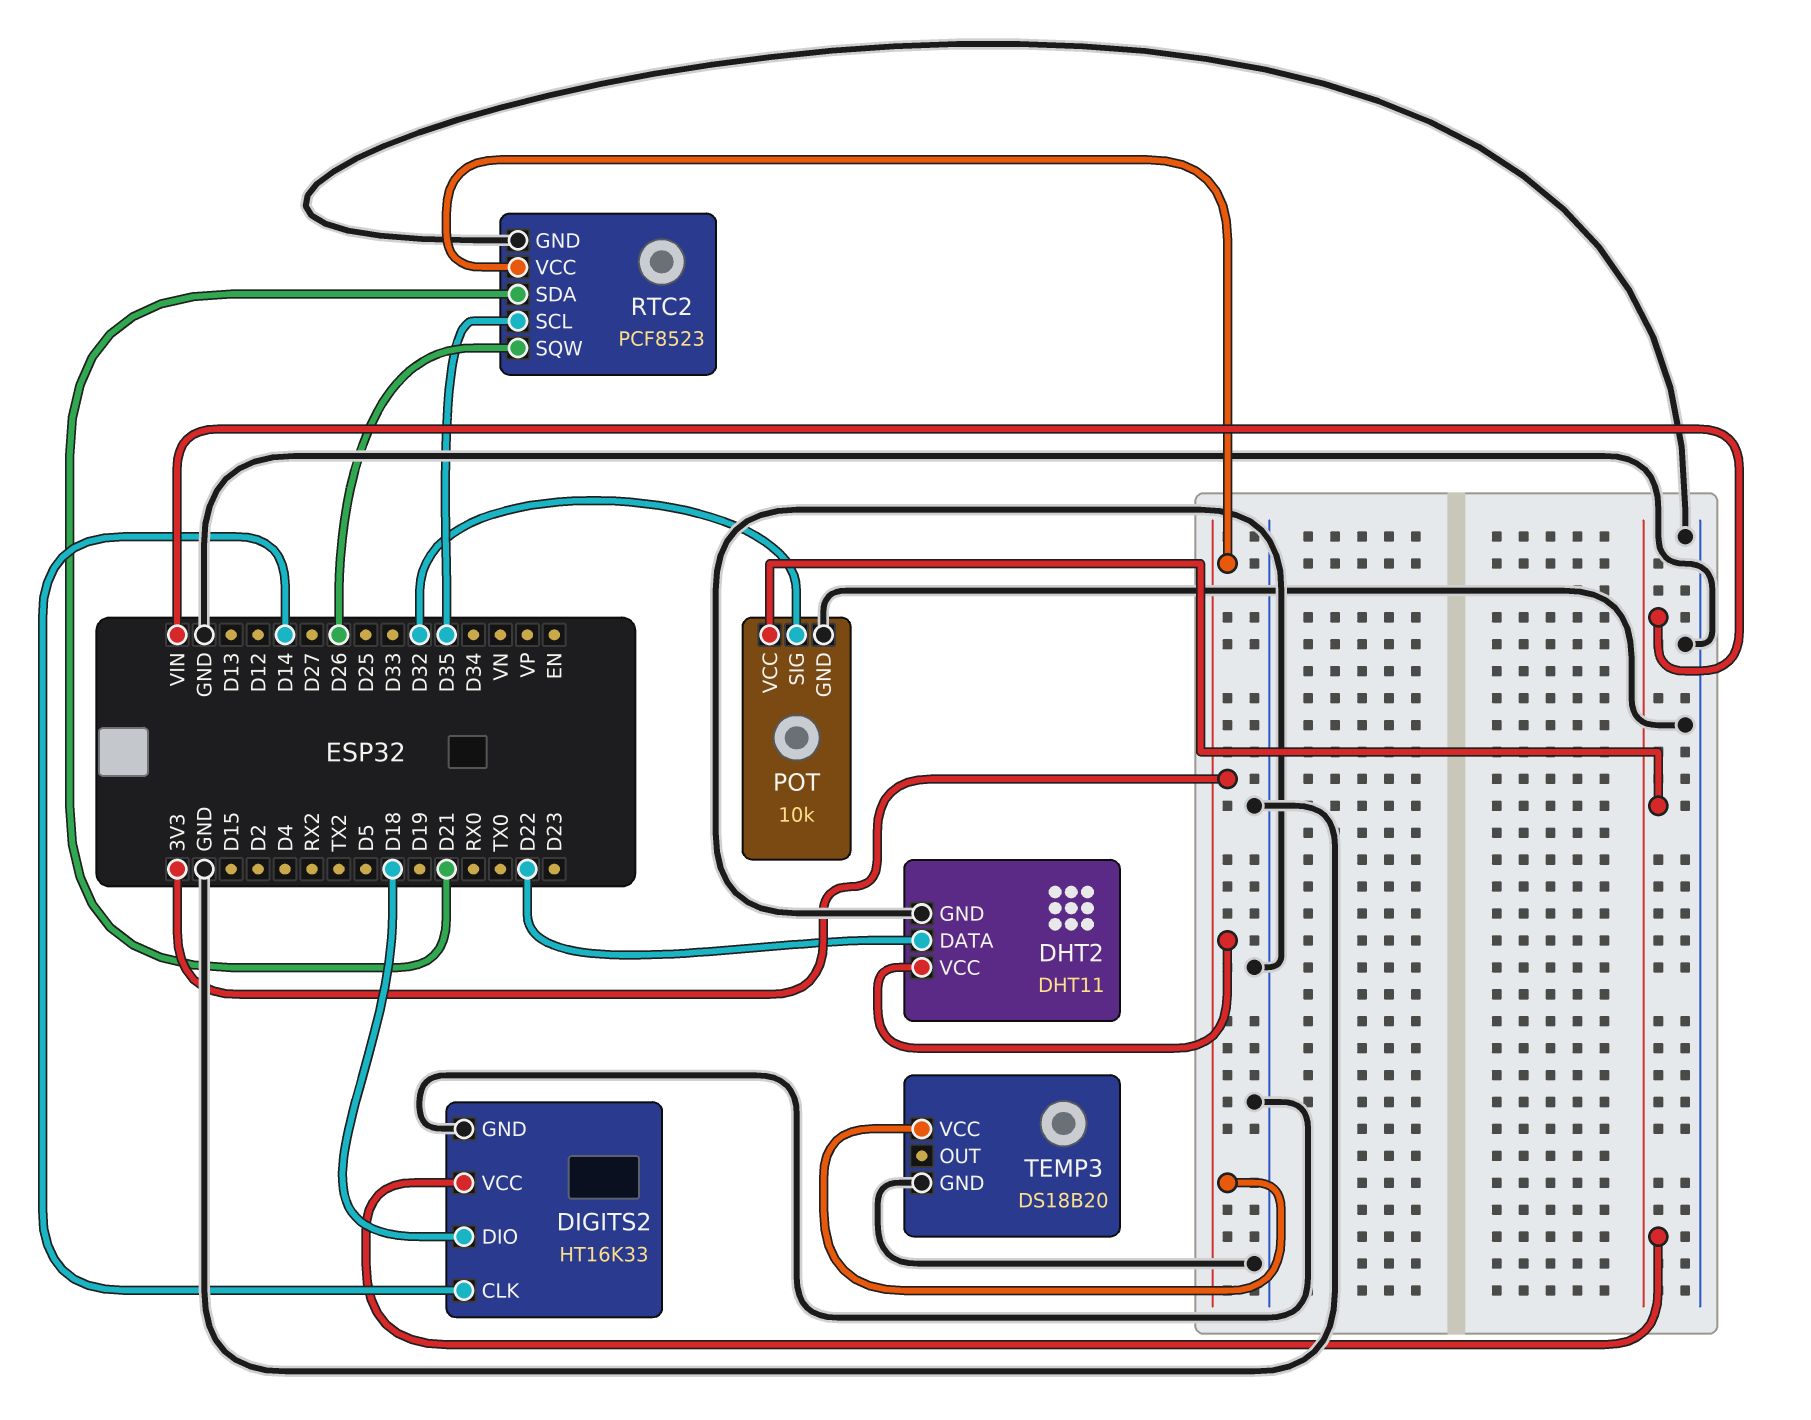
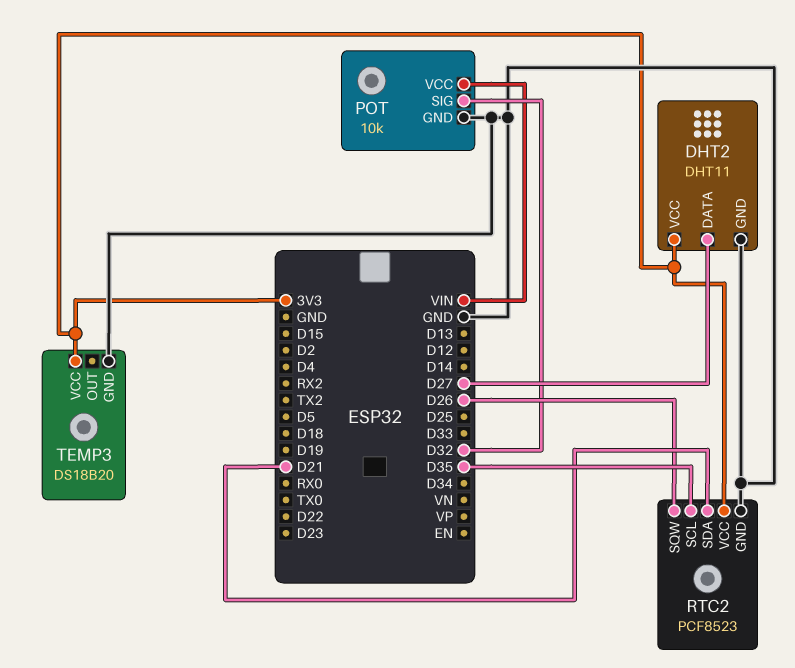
DHT2 pin DATA: D22 -> D27
DIGITS2: HT16K33 -> none
DIGITS2 pin CLK: D14 -> none
DIGITS2 pin DIO: D18 -> none
DIGITS2 pin GND: GND -> none
DIGITS2 pin VCC: VIN -> none

